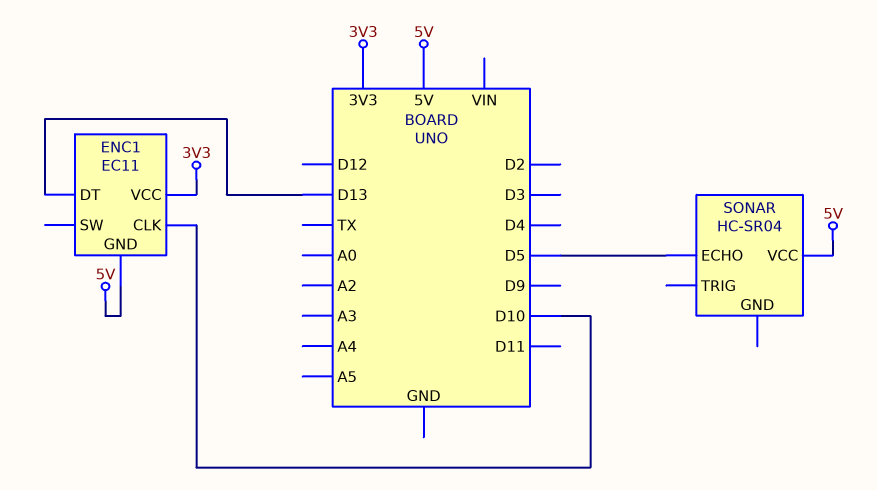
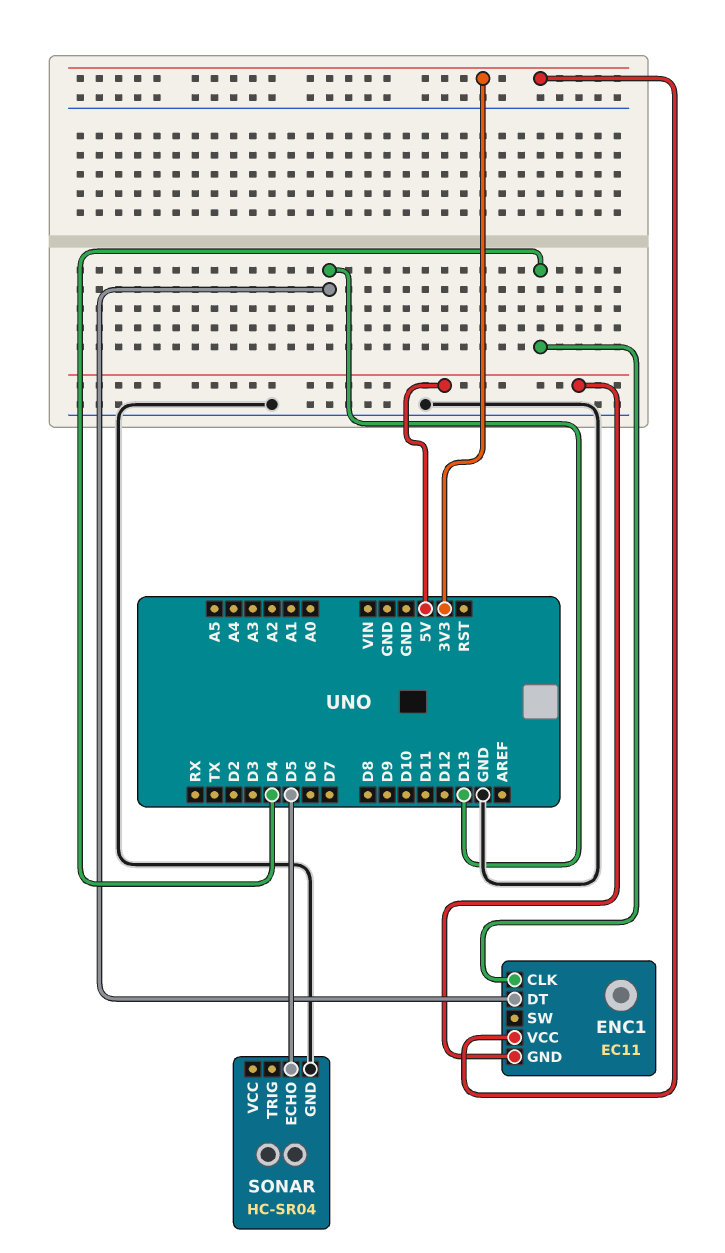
ENC1 pin CLK: D10 -> D4
SONAR pin GND: none -> GND
SONAR pin VCC: 5V -> none

